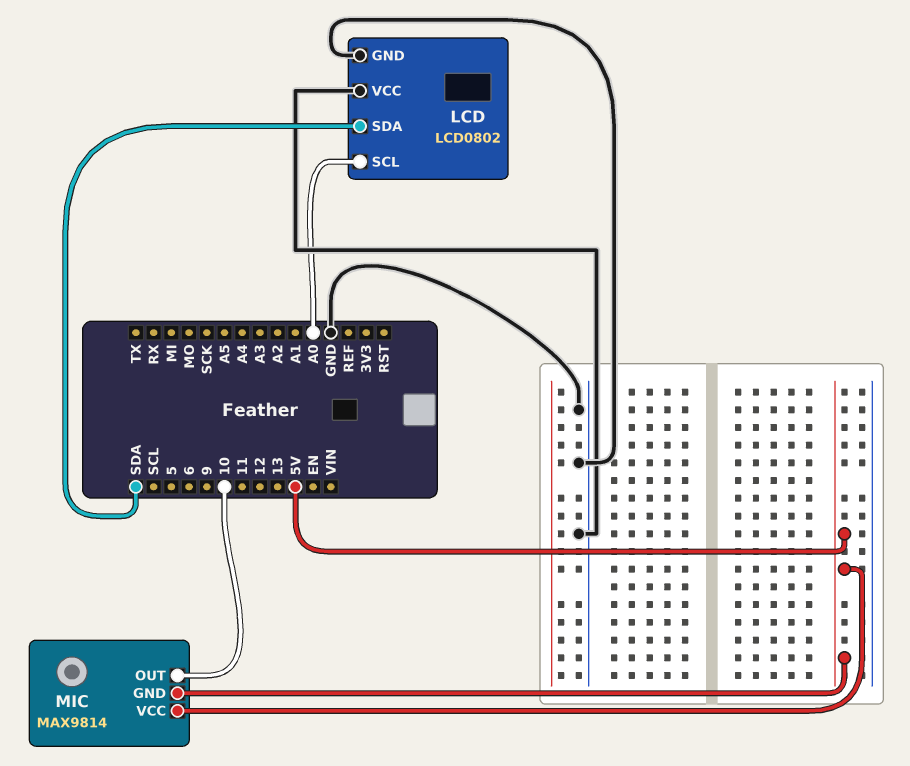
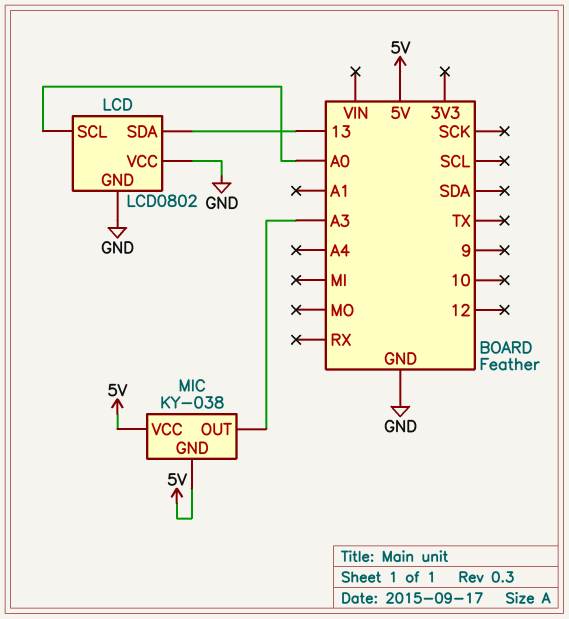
LCD pin SDA: SDA -> 13
MIC: MAX9814 -> KY-038
MIC pin OUT: 10 -> A3

